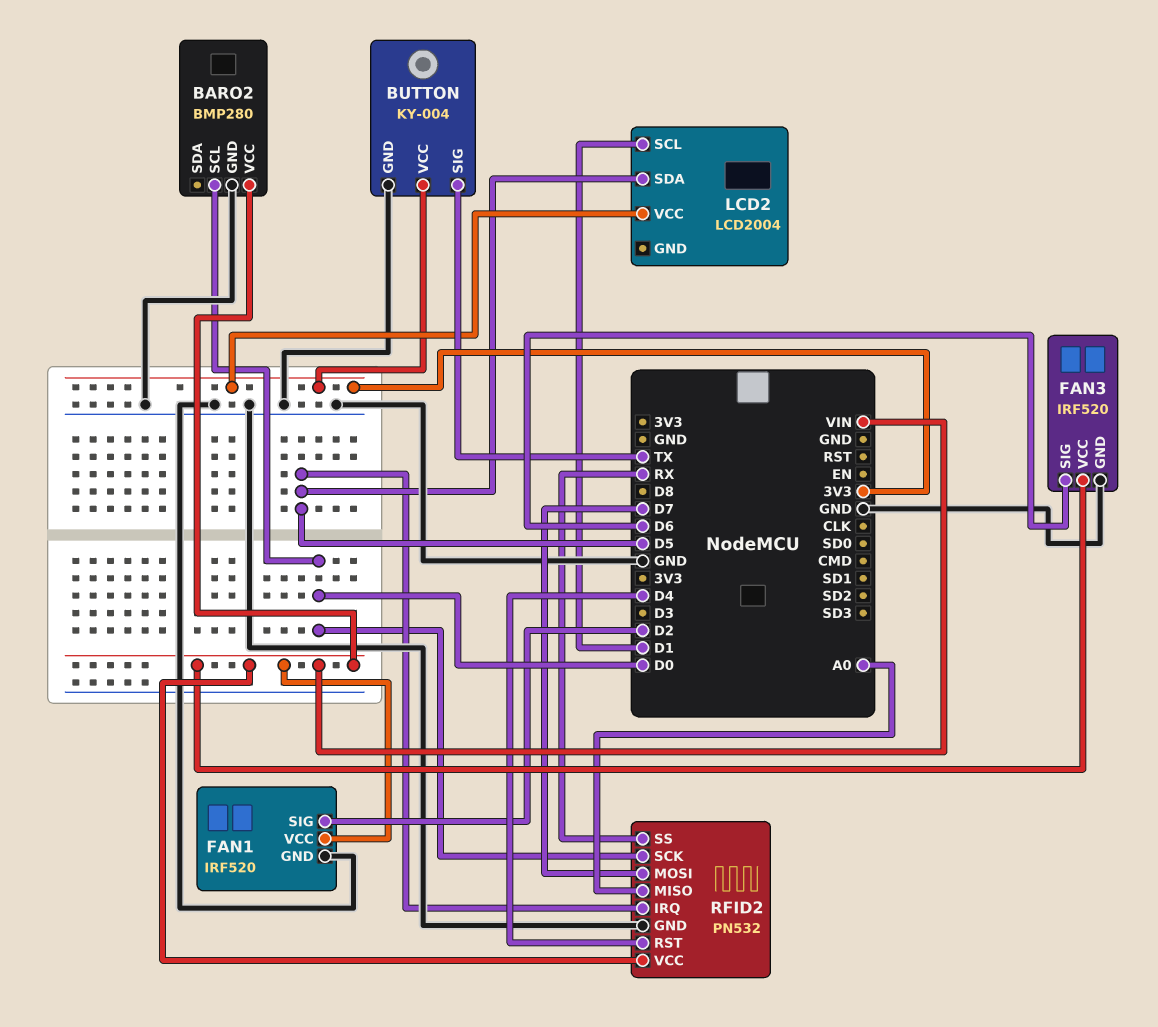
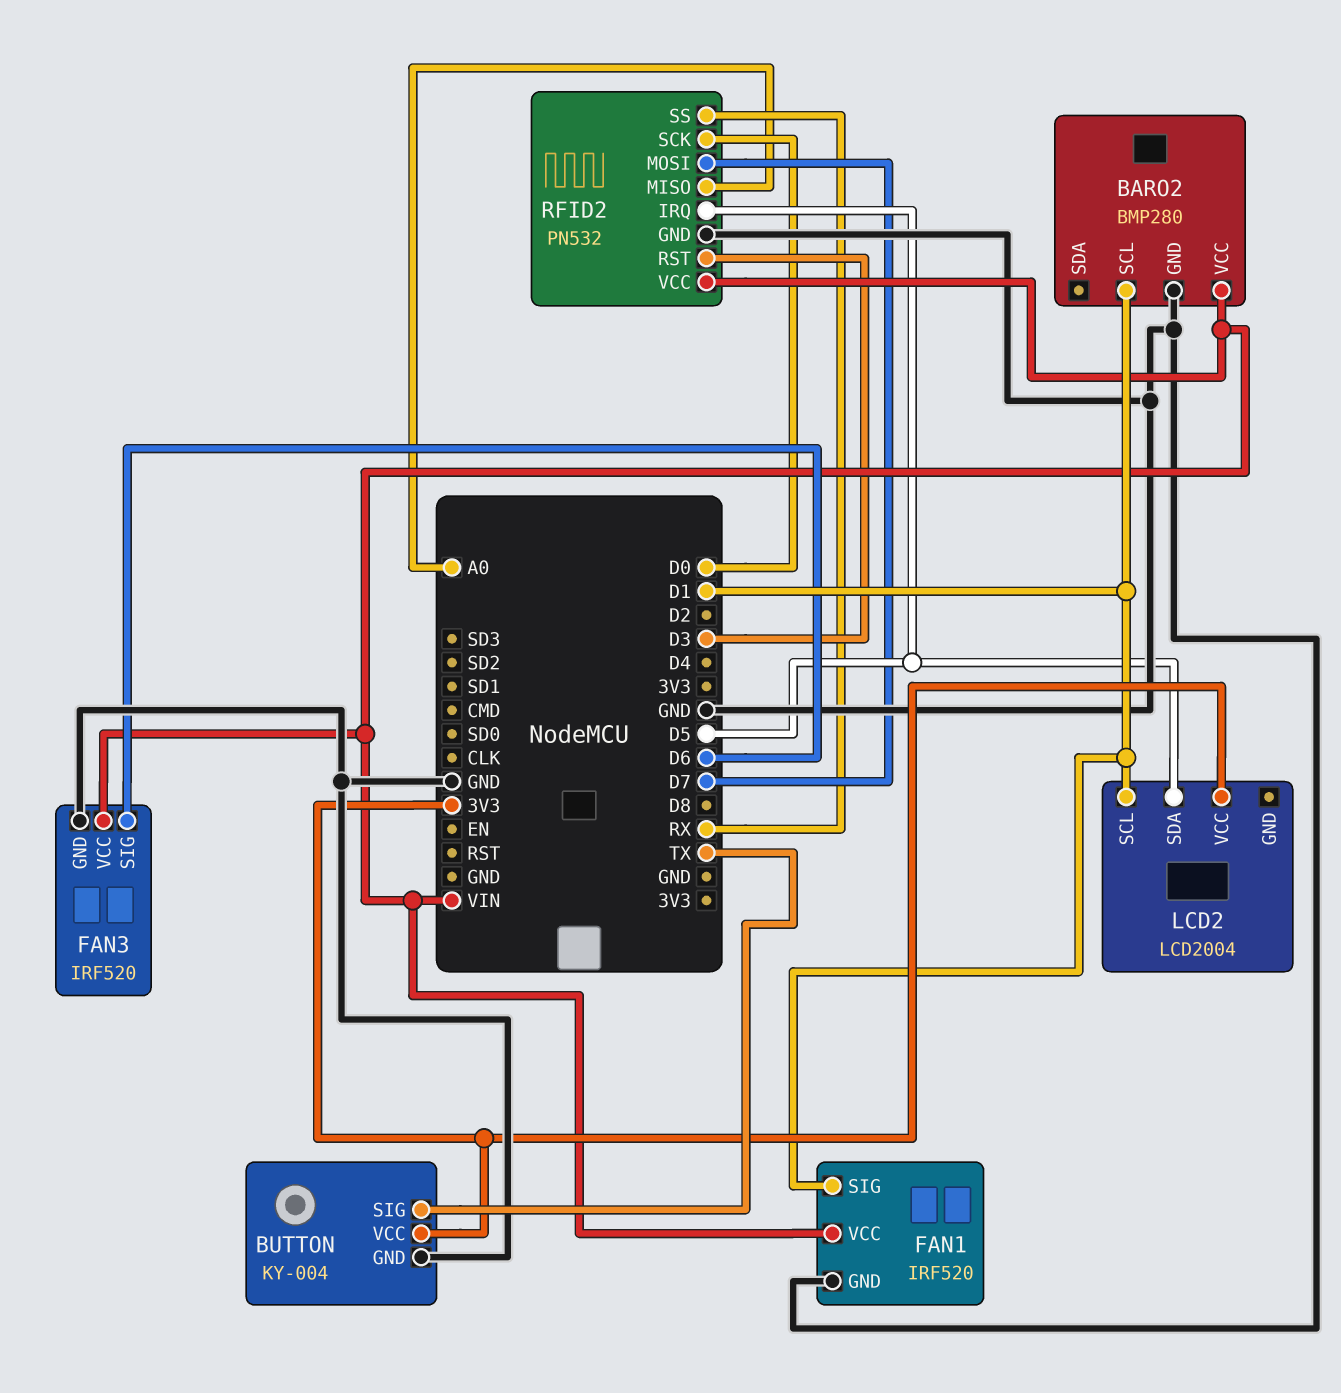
BARO2 pin SCL: D0 -> D1
FAN1 pin SIG: D2 -> D1
RFID2 pin RST: D4 -> D3

